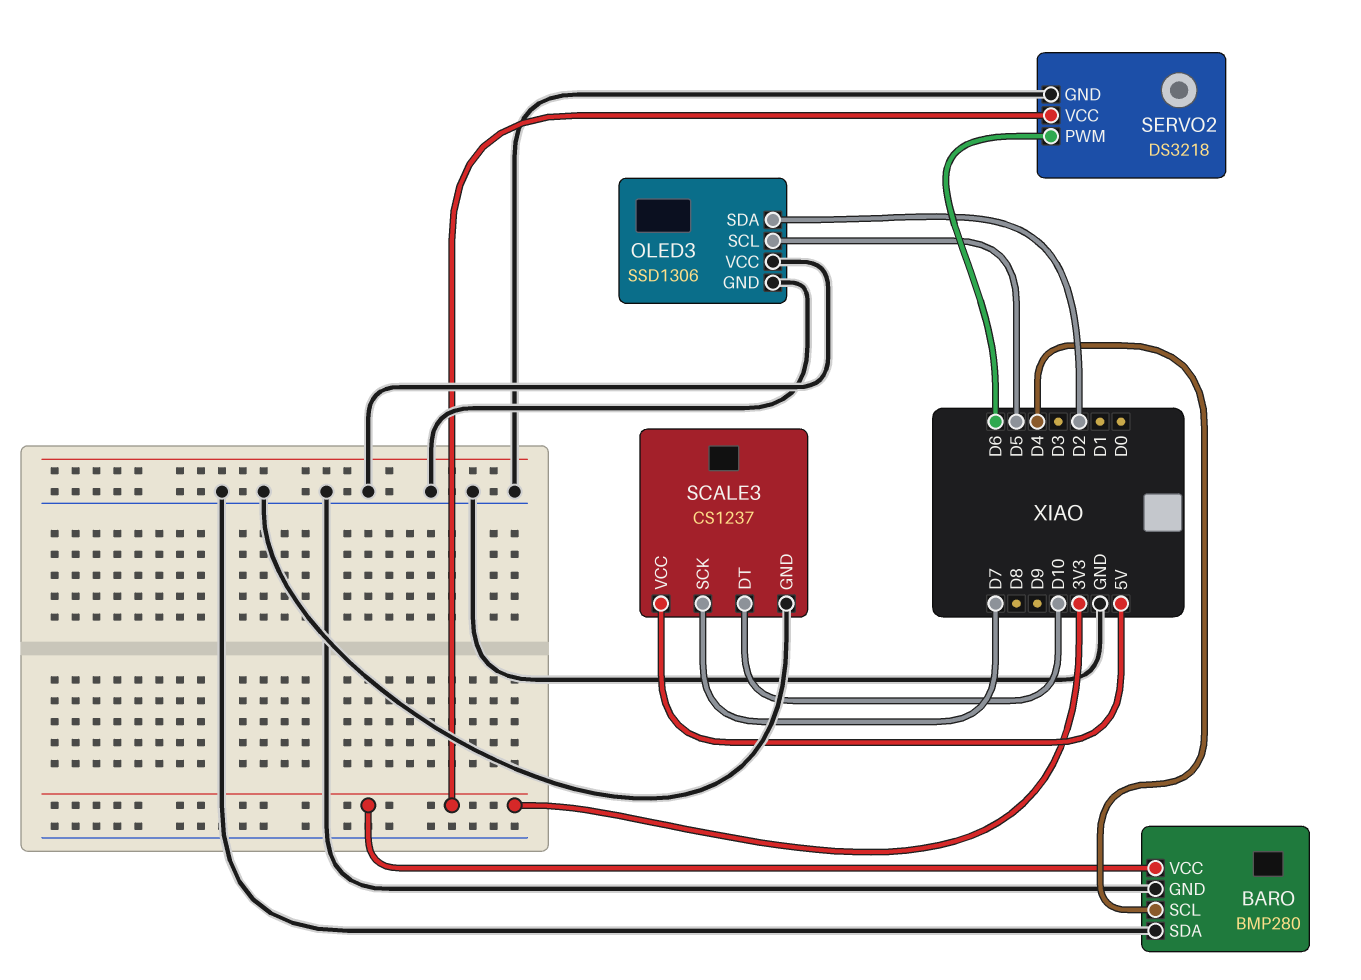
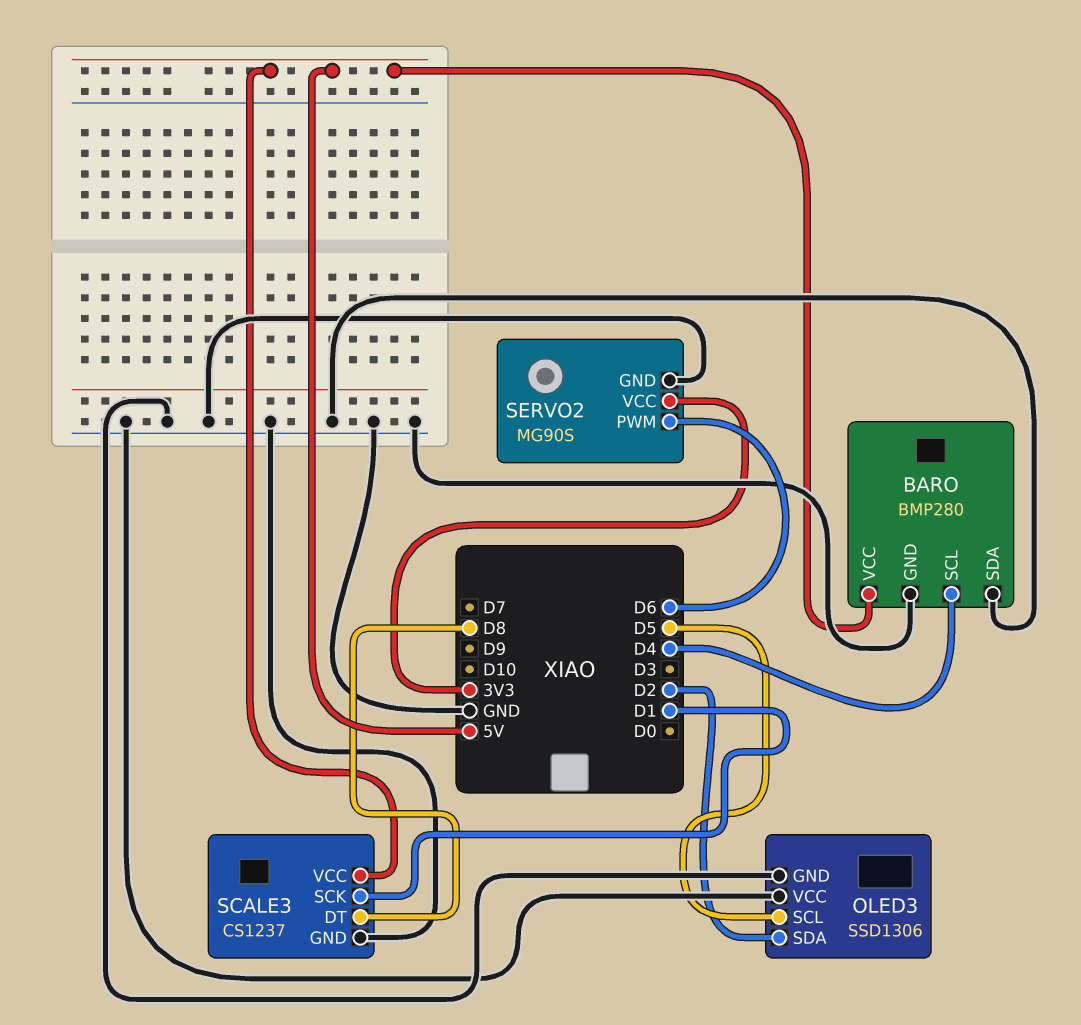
BARO pin VCC: 3V3 -> 5V
SCALE3 pin DT: D10 -> D8
SCALE3 pin SCK: D7 -> D1
SERVO2: DS3218 -> MG90S

